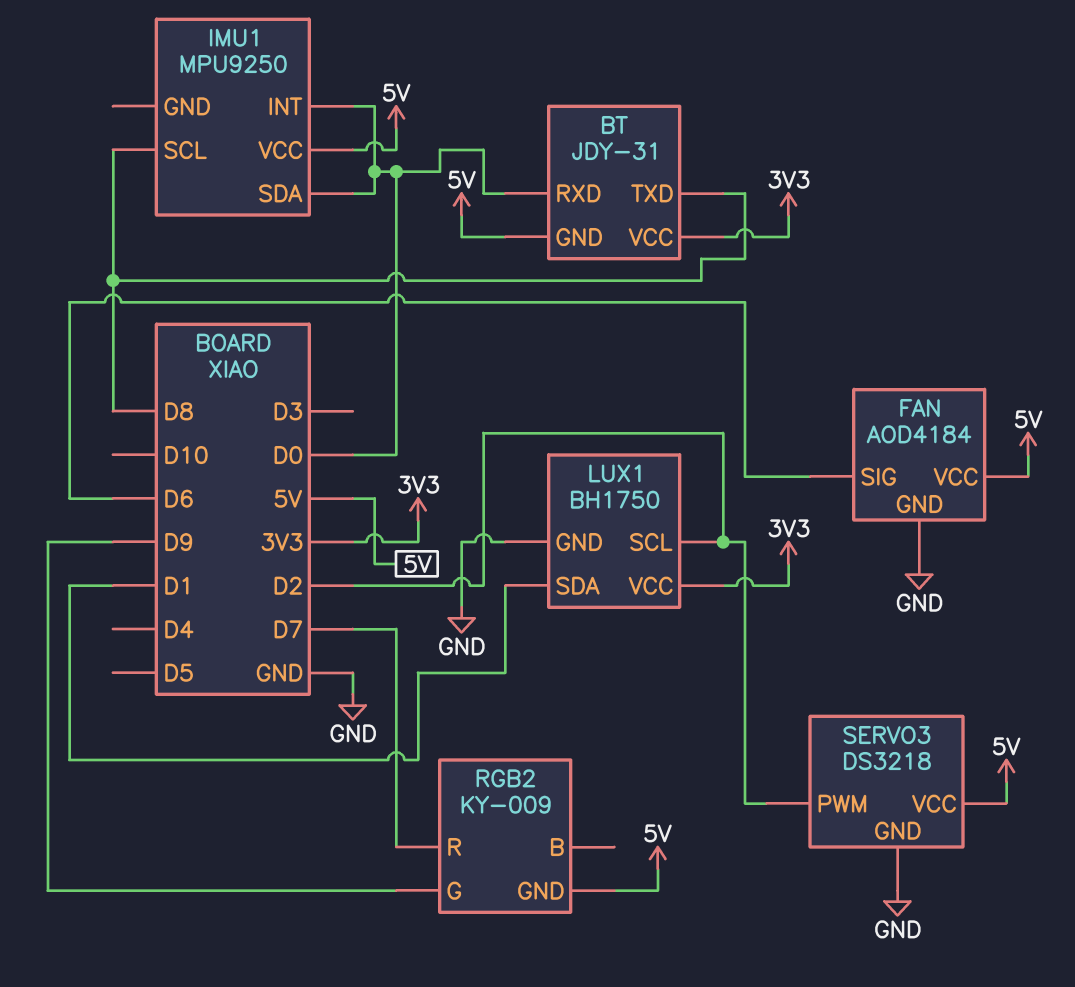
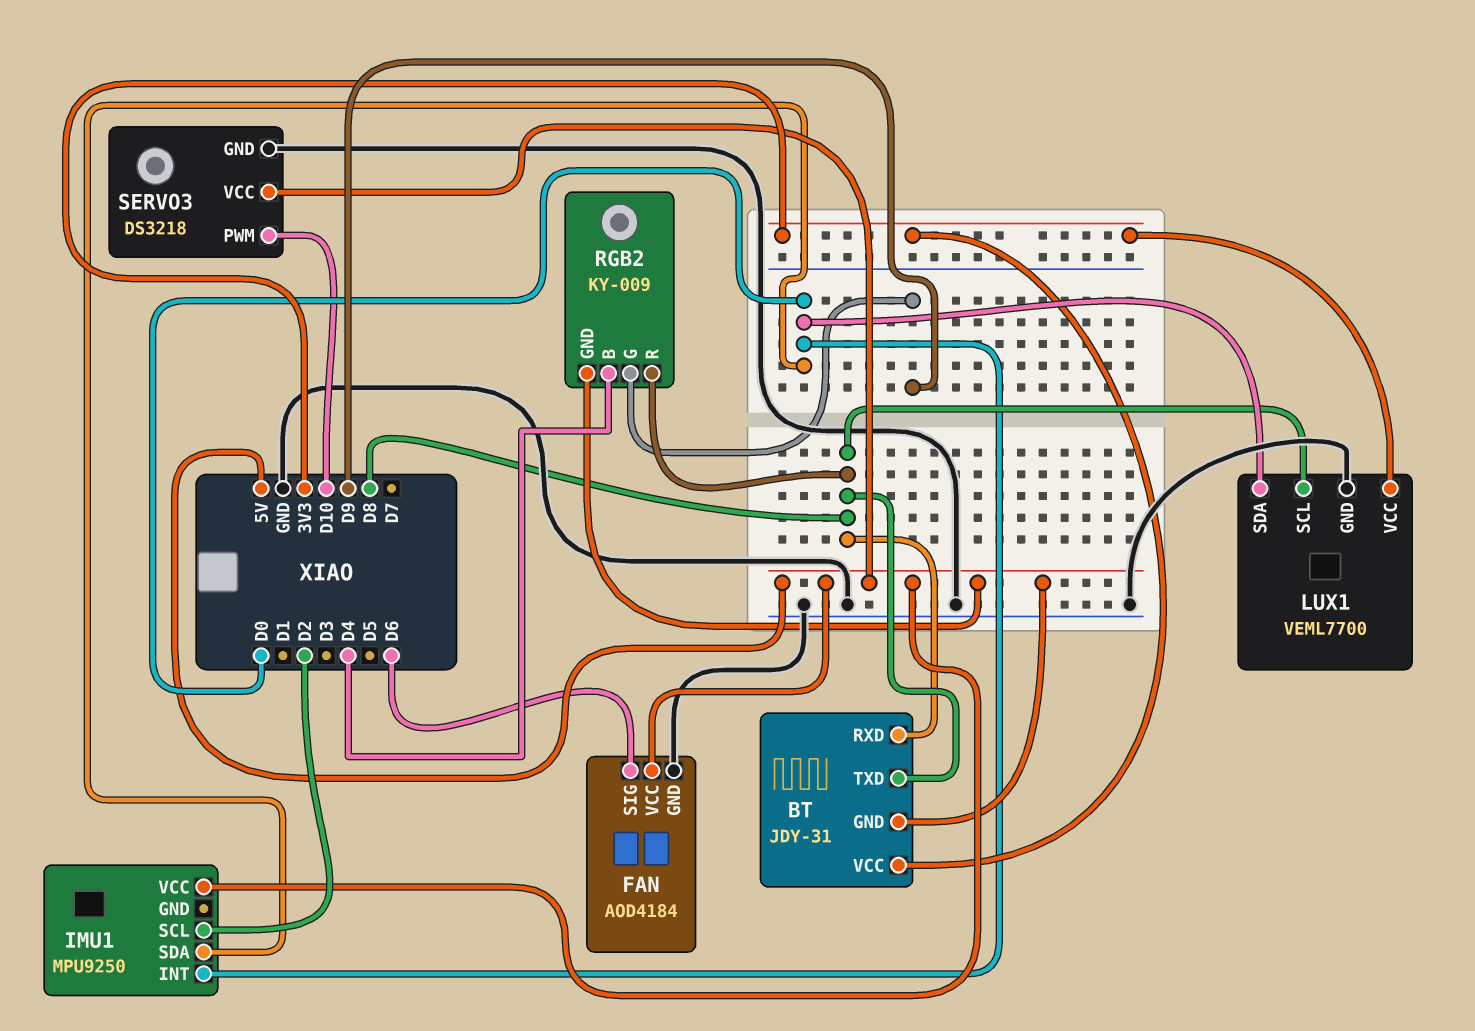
BT pin RXD: D0 -> D8
IMU1 pin SCL: D8 -> D2
LUX1: BH1750 -> VEML7700
LUX1 pin SCL: D2 -> D8
LUX1 pin SDA: D1 -> D0
RGB2 pin B: none -> D4
RGB2 pin R: D7 -> D8
SERVO3 pin PWM: D2 -> D10

